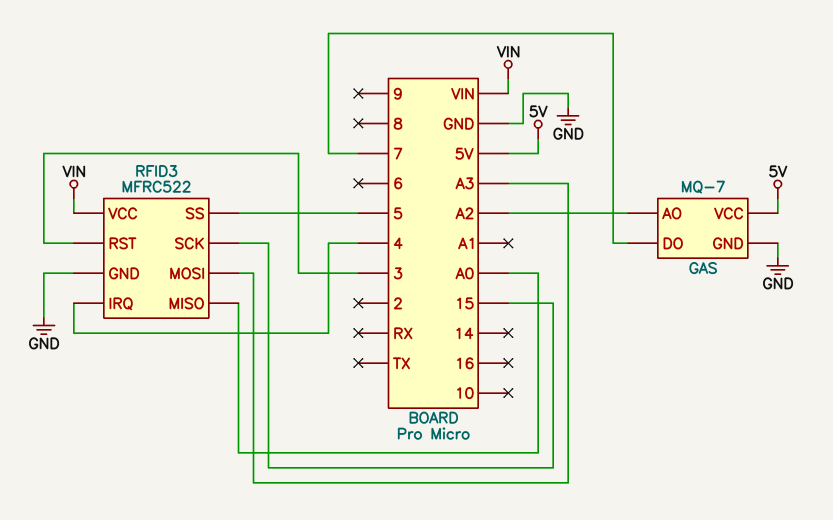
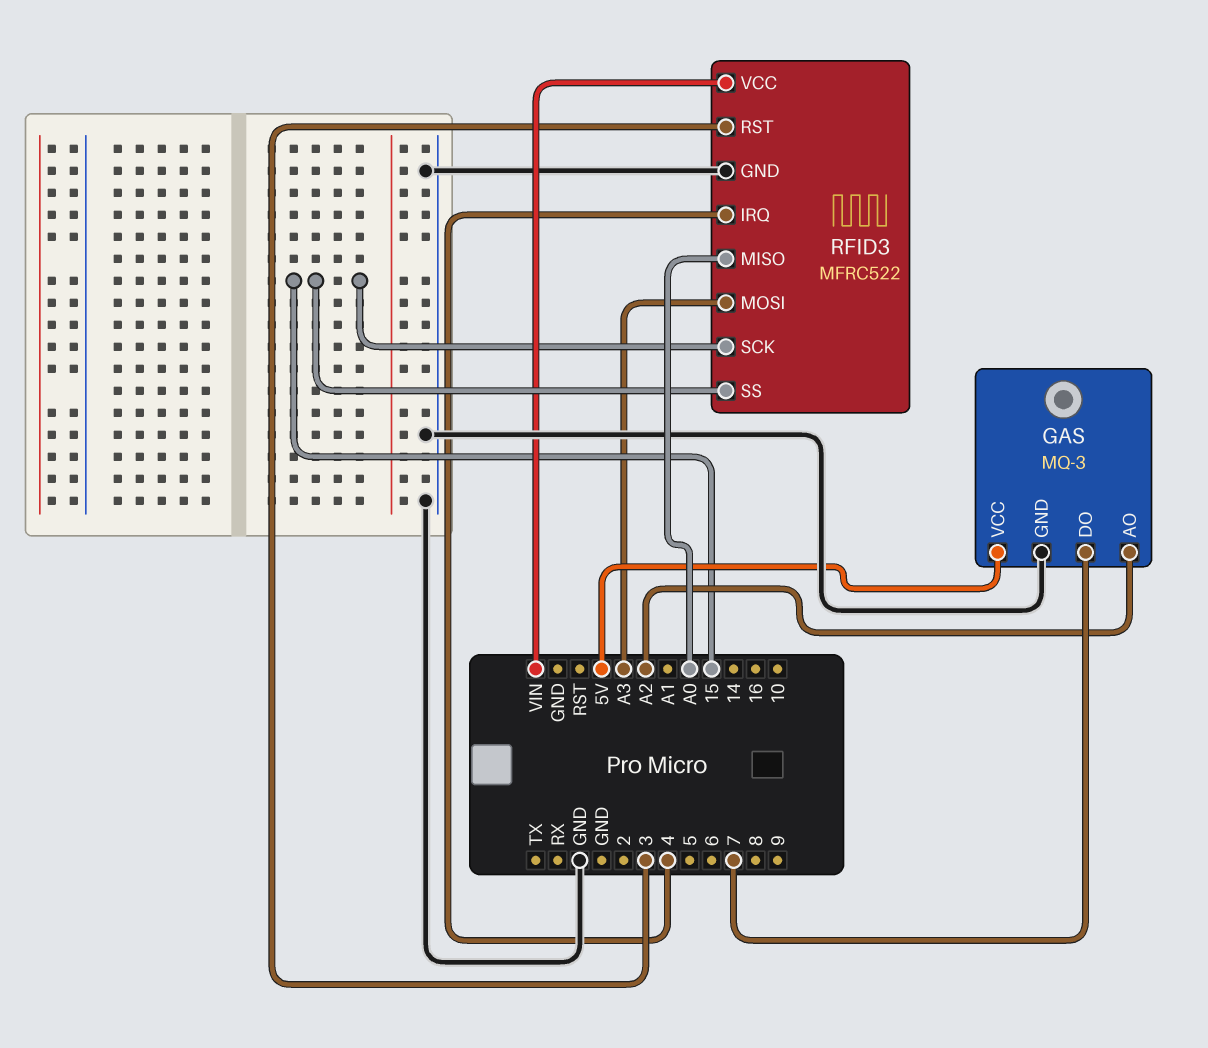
GAS: MQ-7 -> MQ-3
RFID3 pin SS: 5 -> 15

